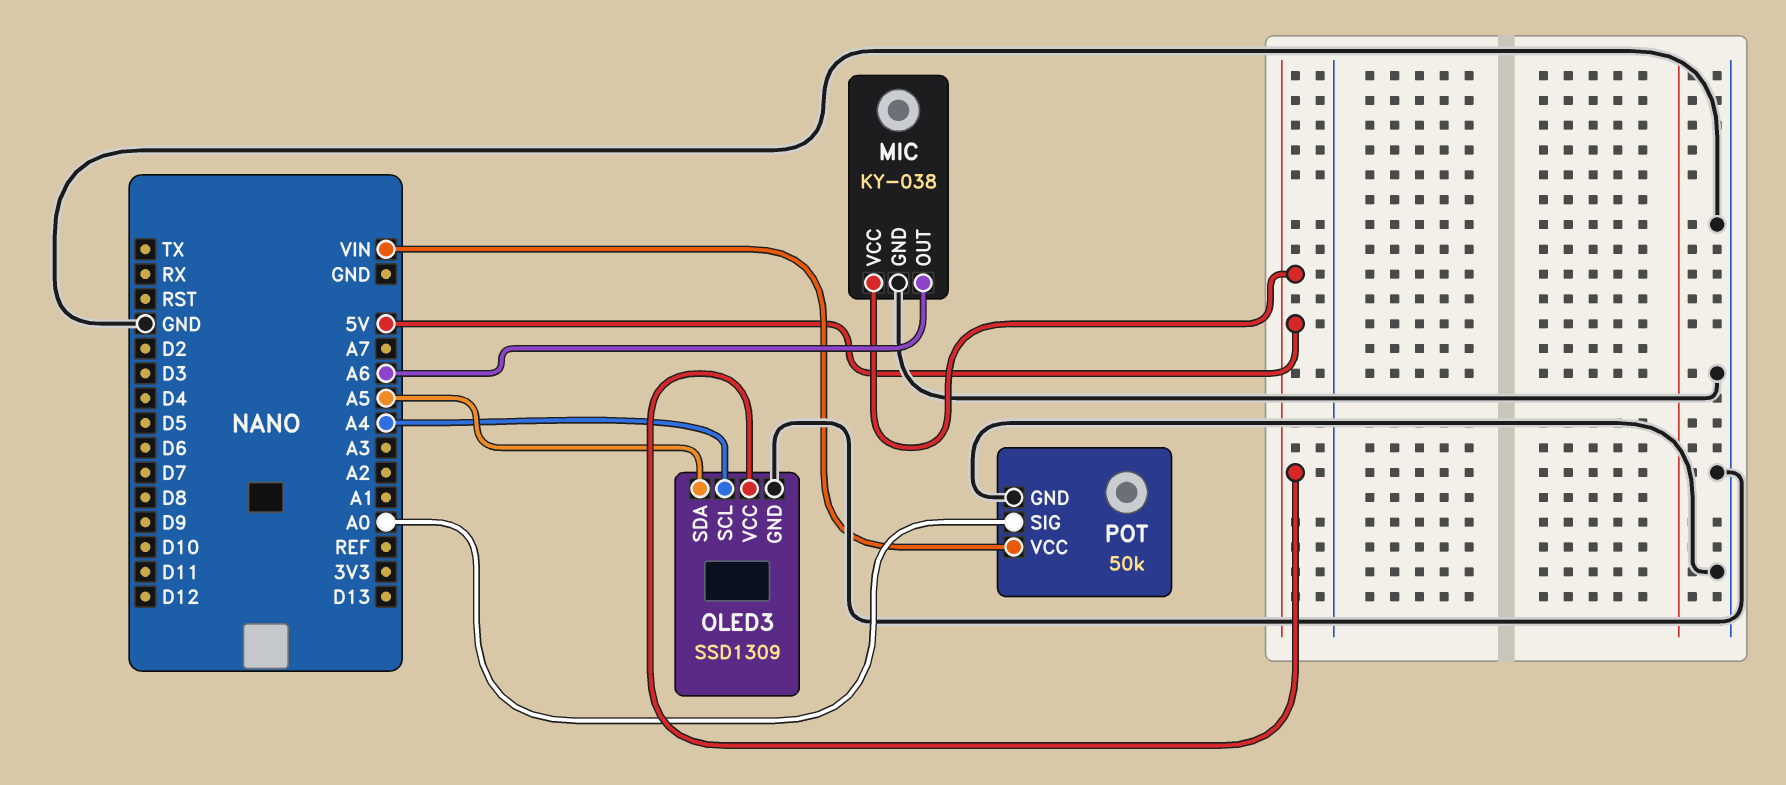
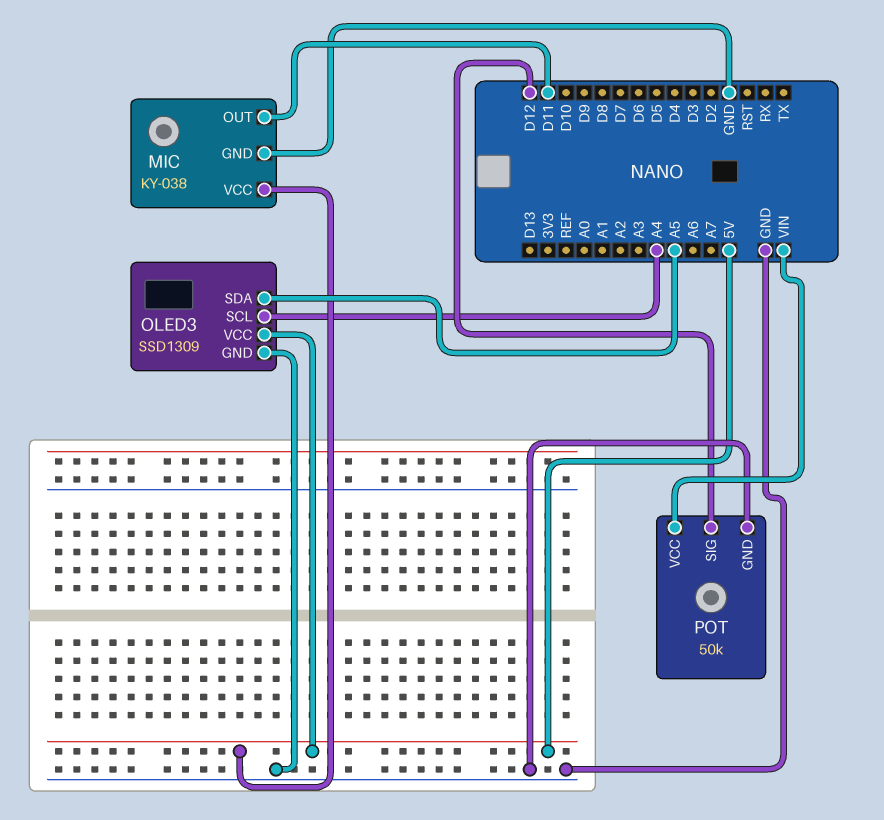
MIC pin OUT: A6 -> D11
POT pin SIG: A0 -> D12

